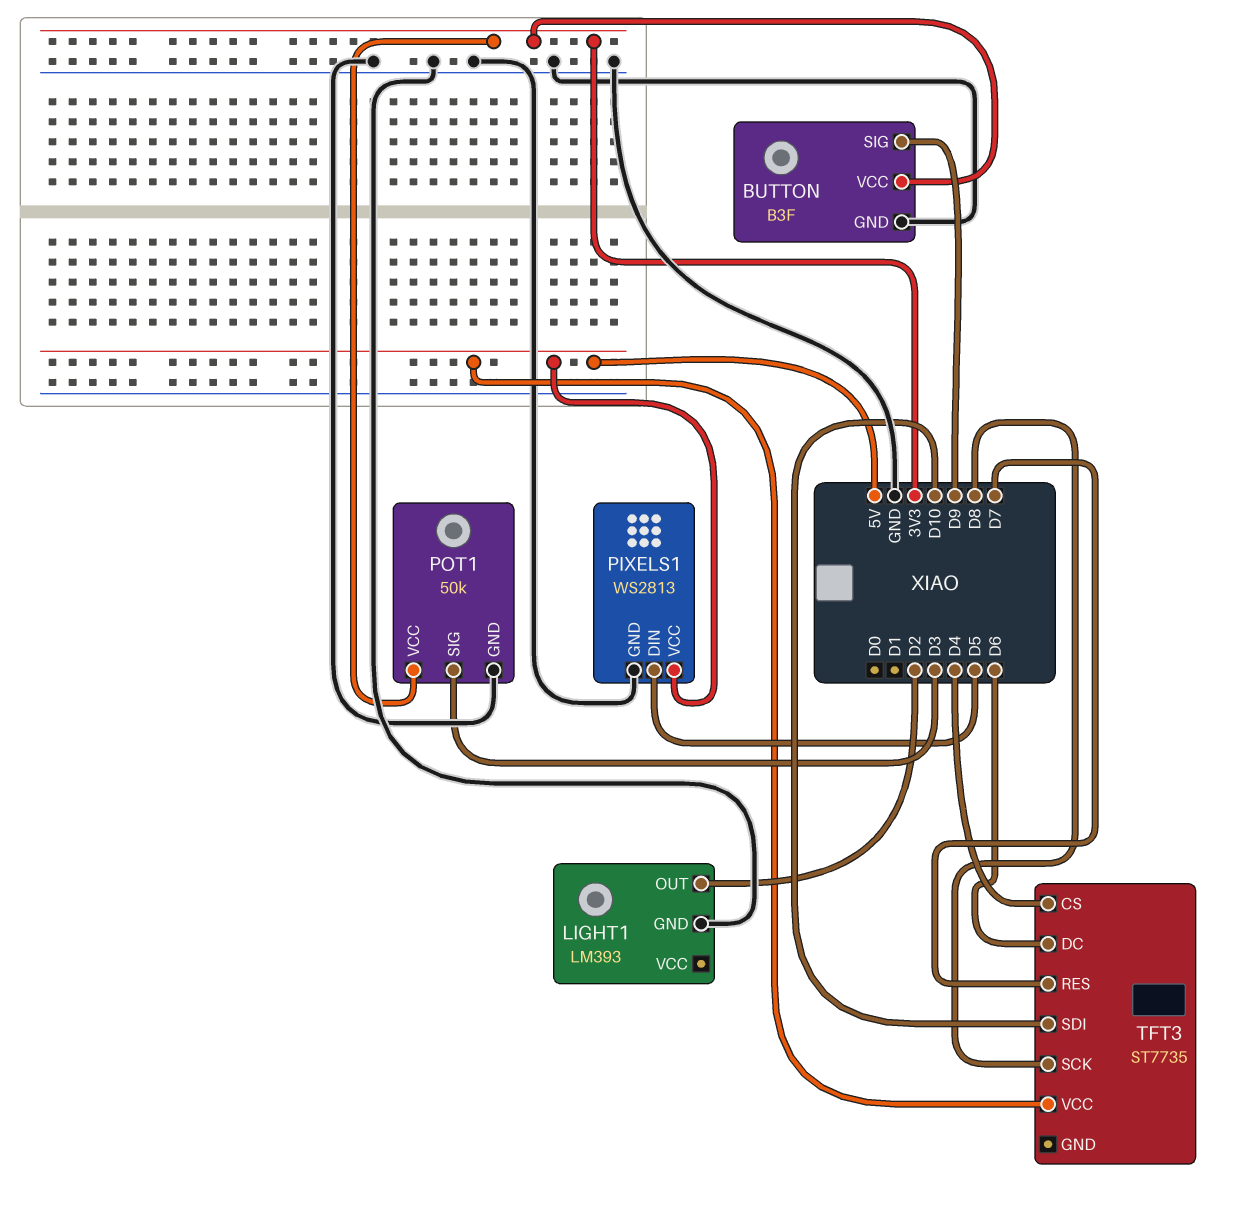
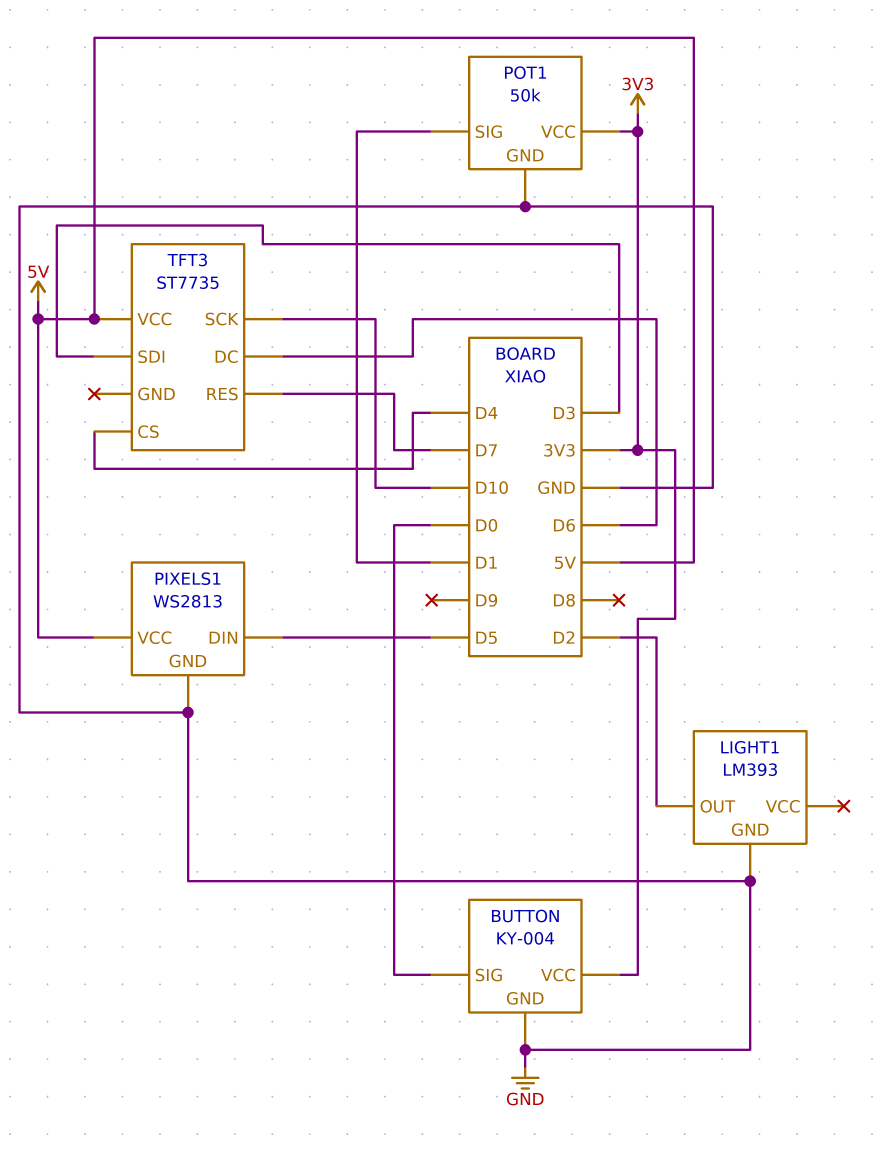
BUTTON: B3F -> KY-004
BUTTON pin SIG: D9 -> D0
POT1 pin SIG: D3 -> D1
TFT3 pin SCK: D8 -> D10
TFT3 pin SDI: D10 -> D3

